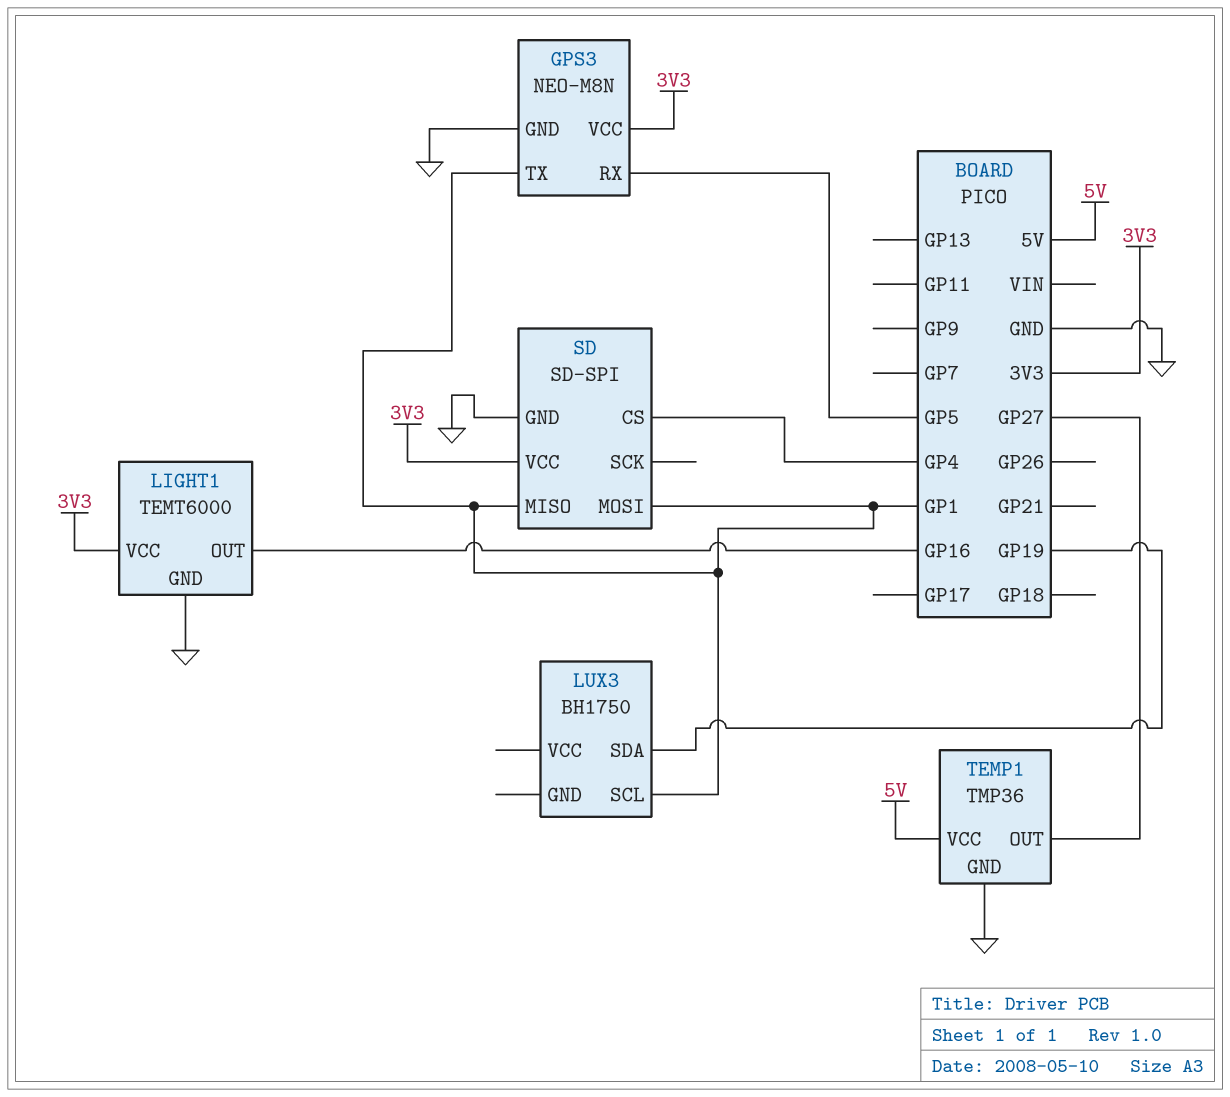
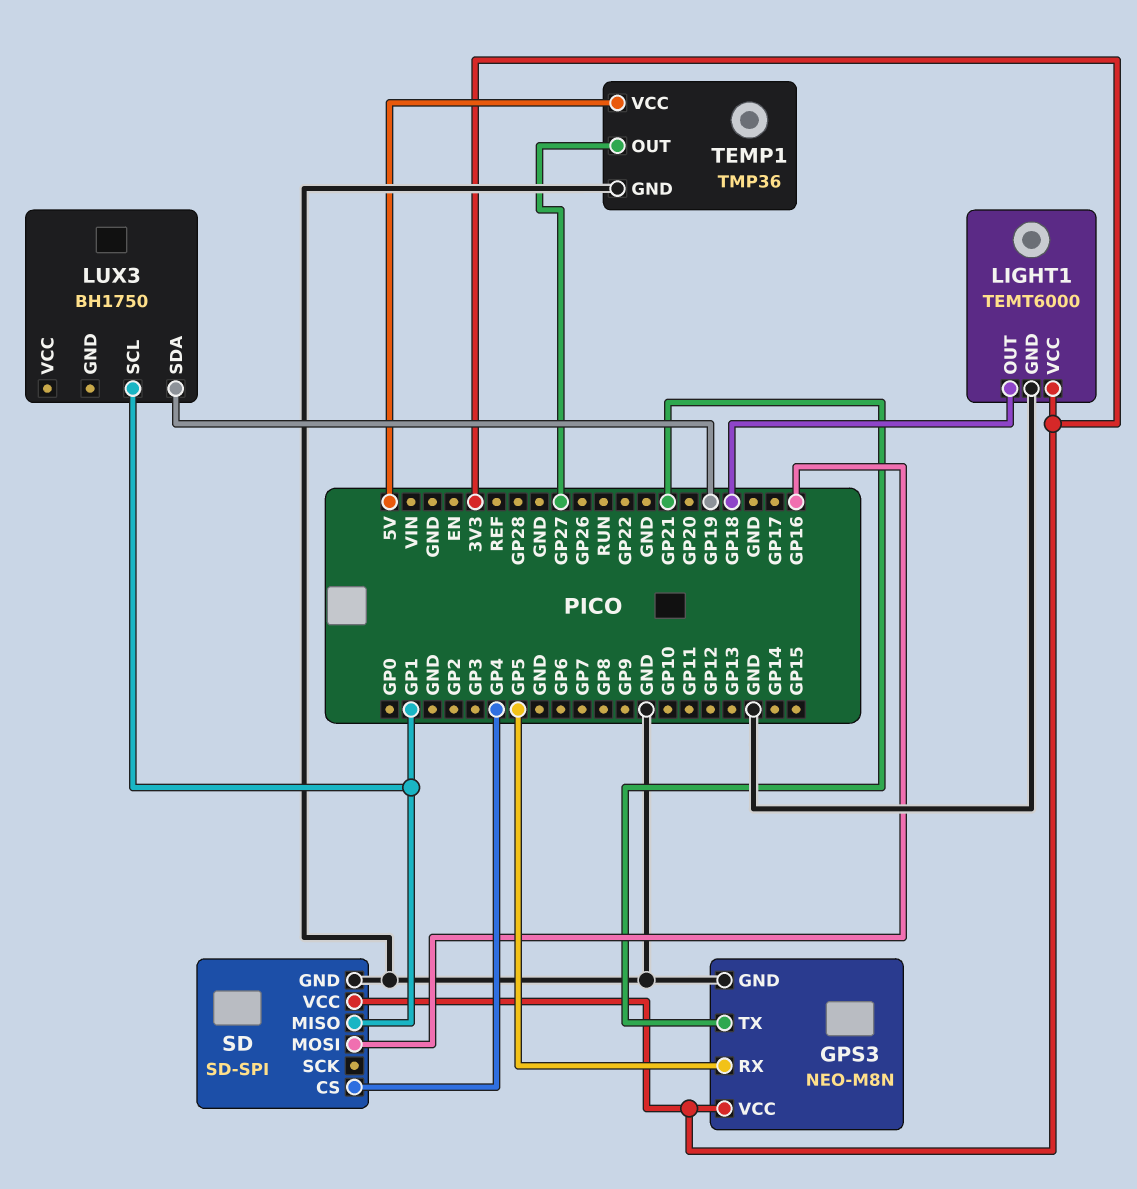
GPS3 pin TX: GP1 -> GP21
LIGHT1 pin OUT: GP16 -> GP18
SD pin MOSI: GP1 -> GP16

